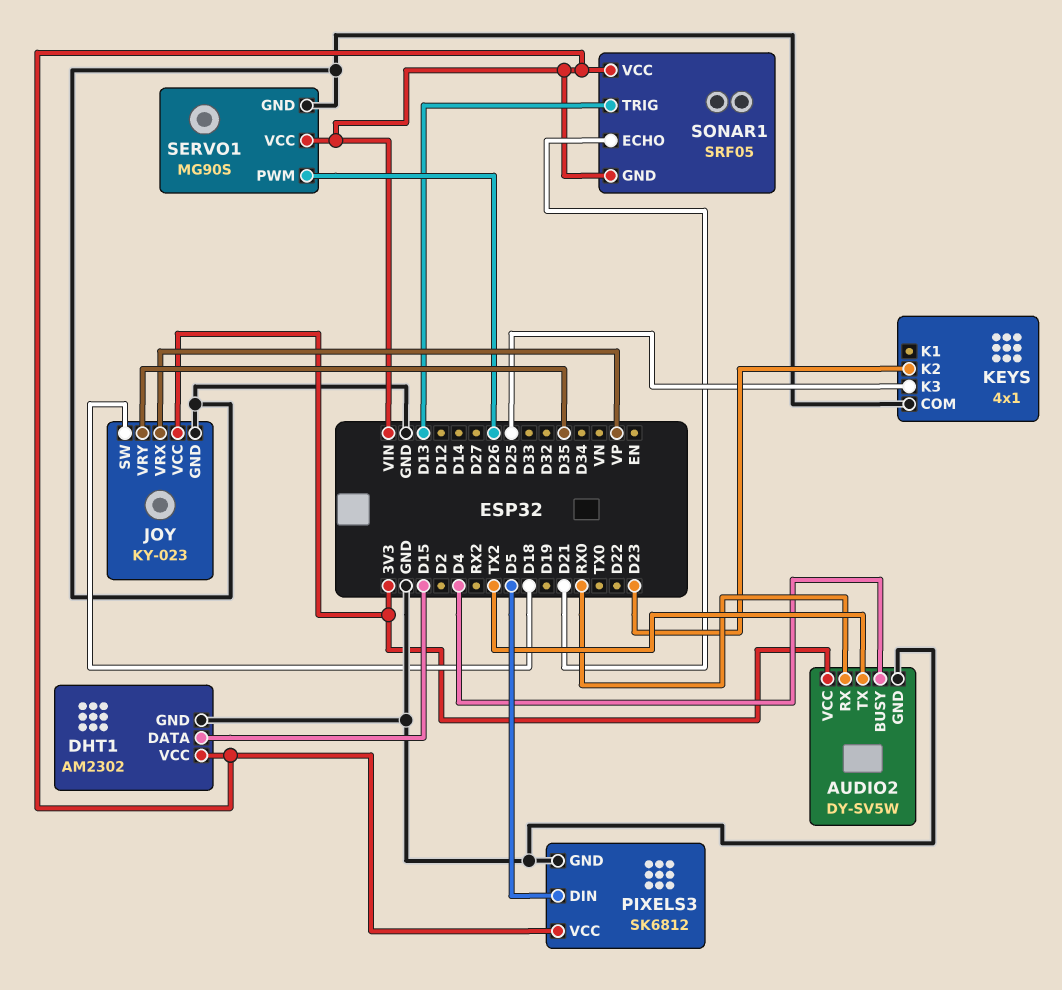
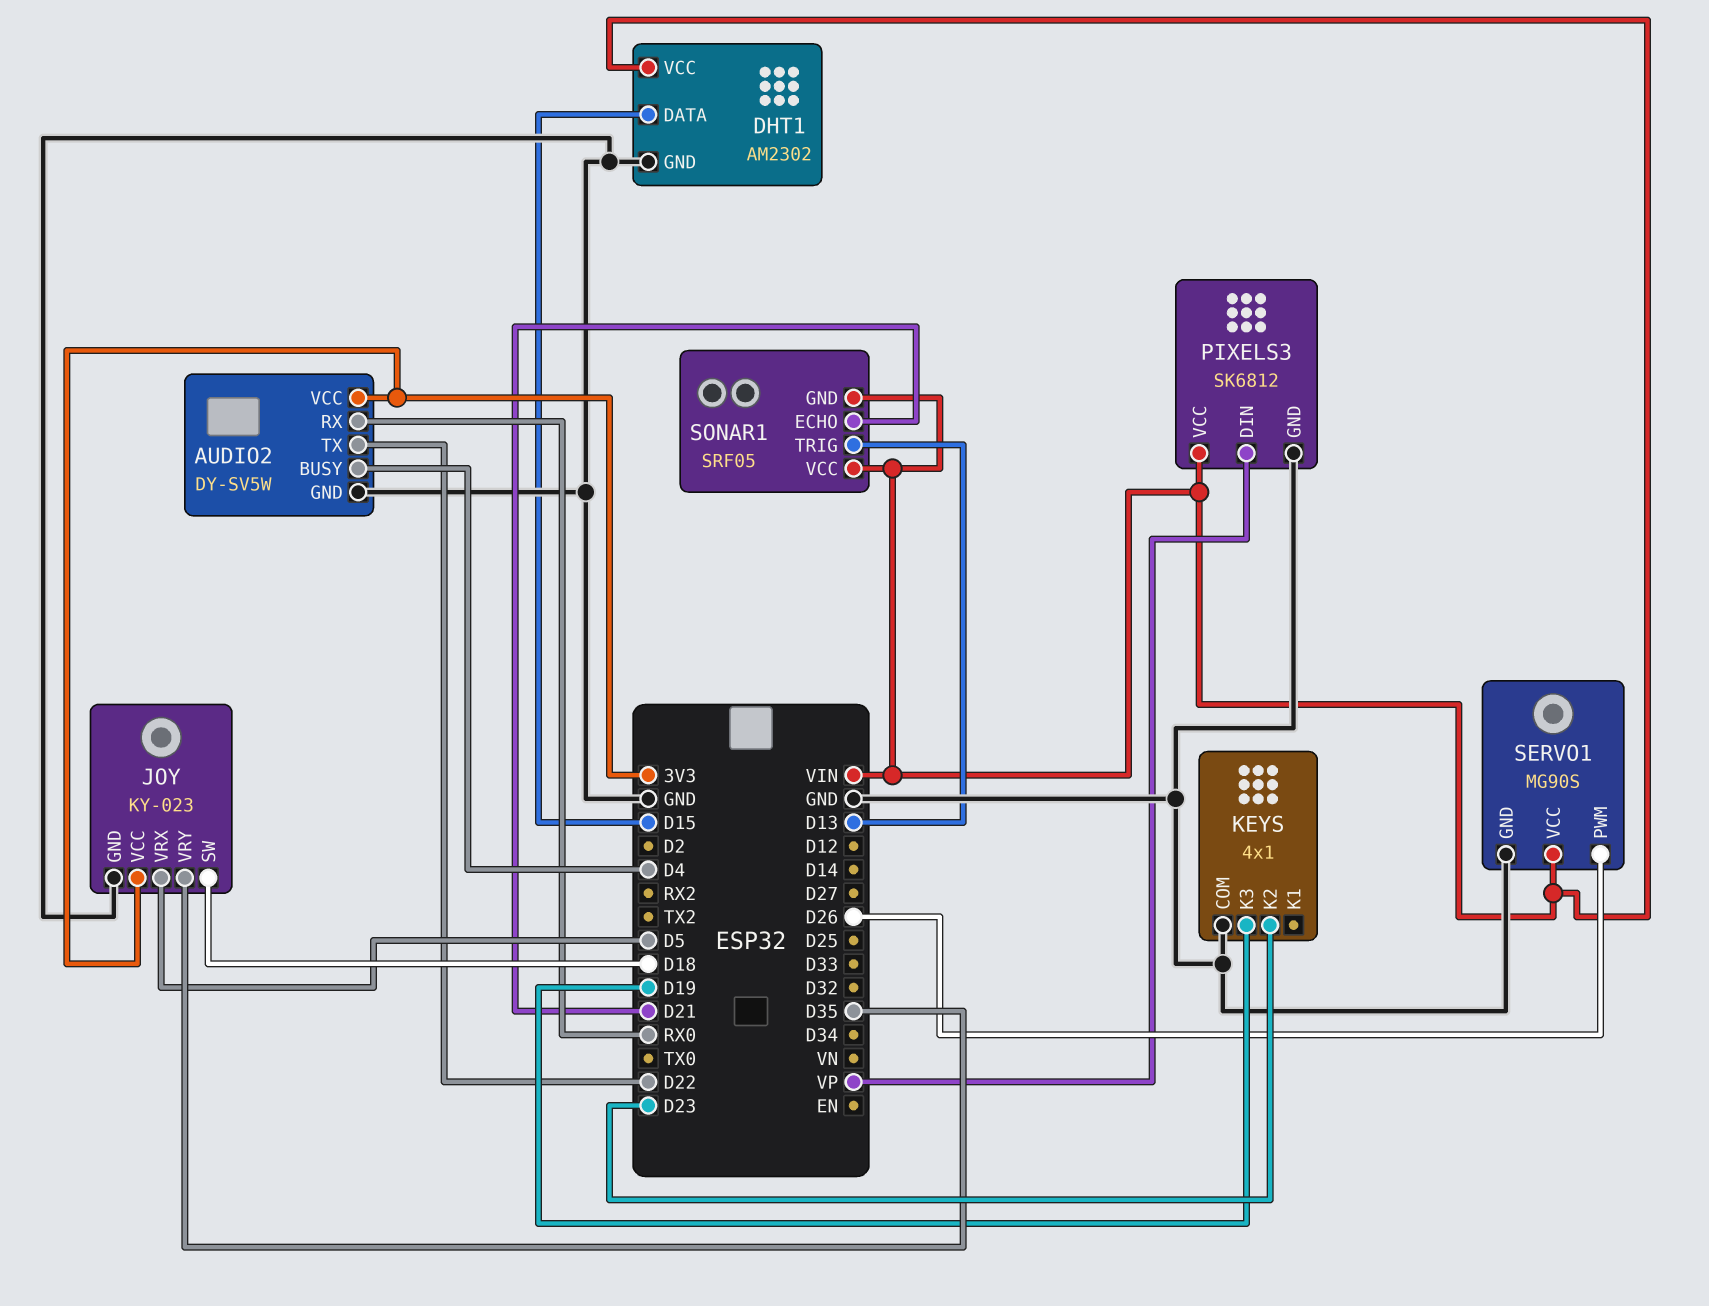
AUDIO2 pin TX: TX2 -> D22
JOY pin VRX: VP -> D5
KEYS pin K3: D25 -> D19
PIXELS3 pin DIN: D5 -> VP

